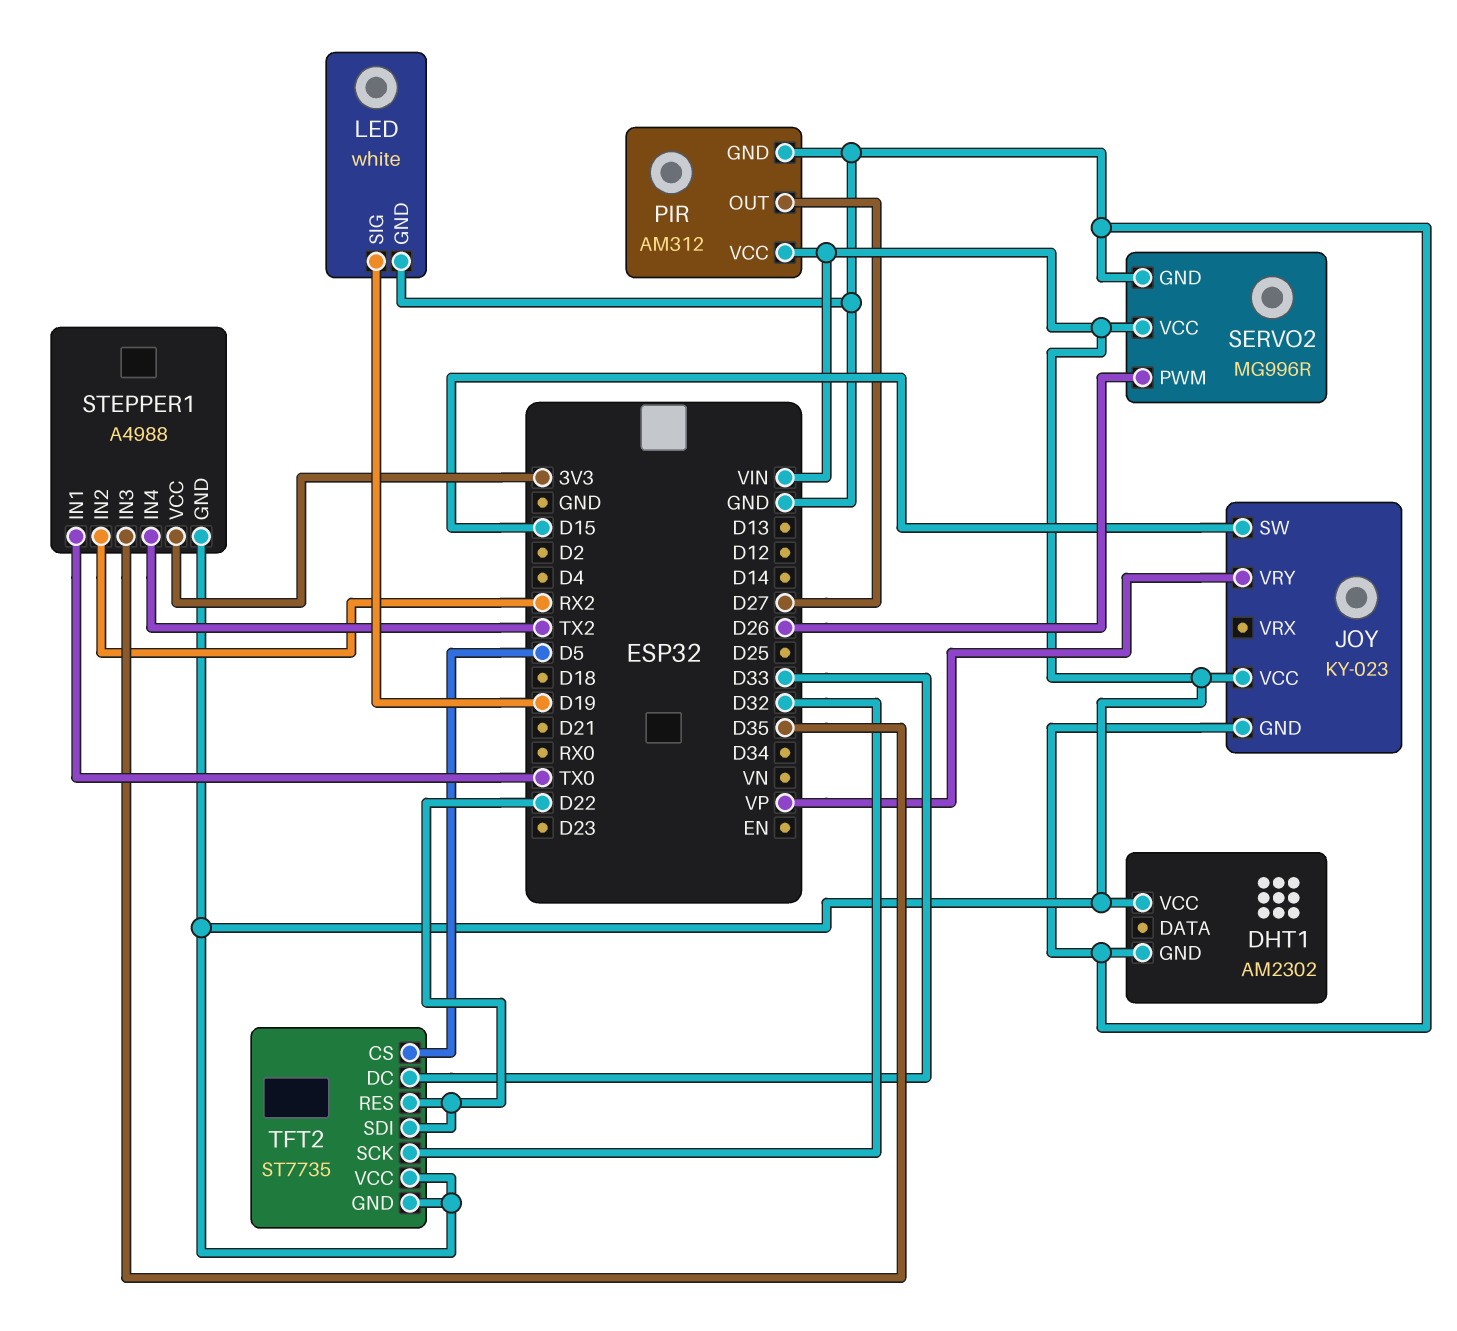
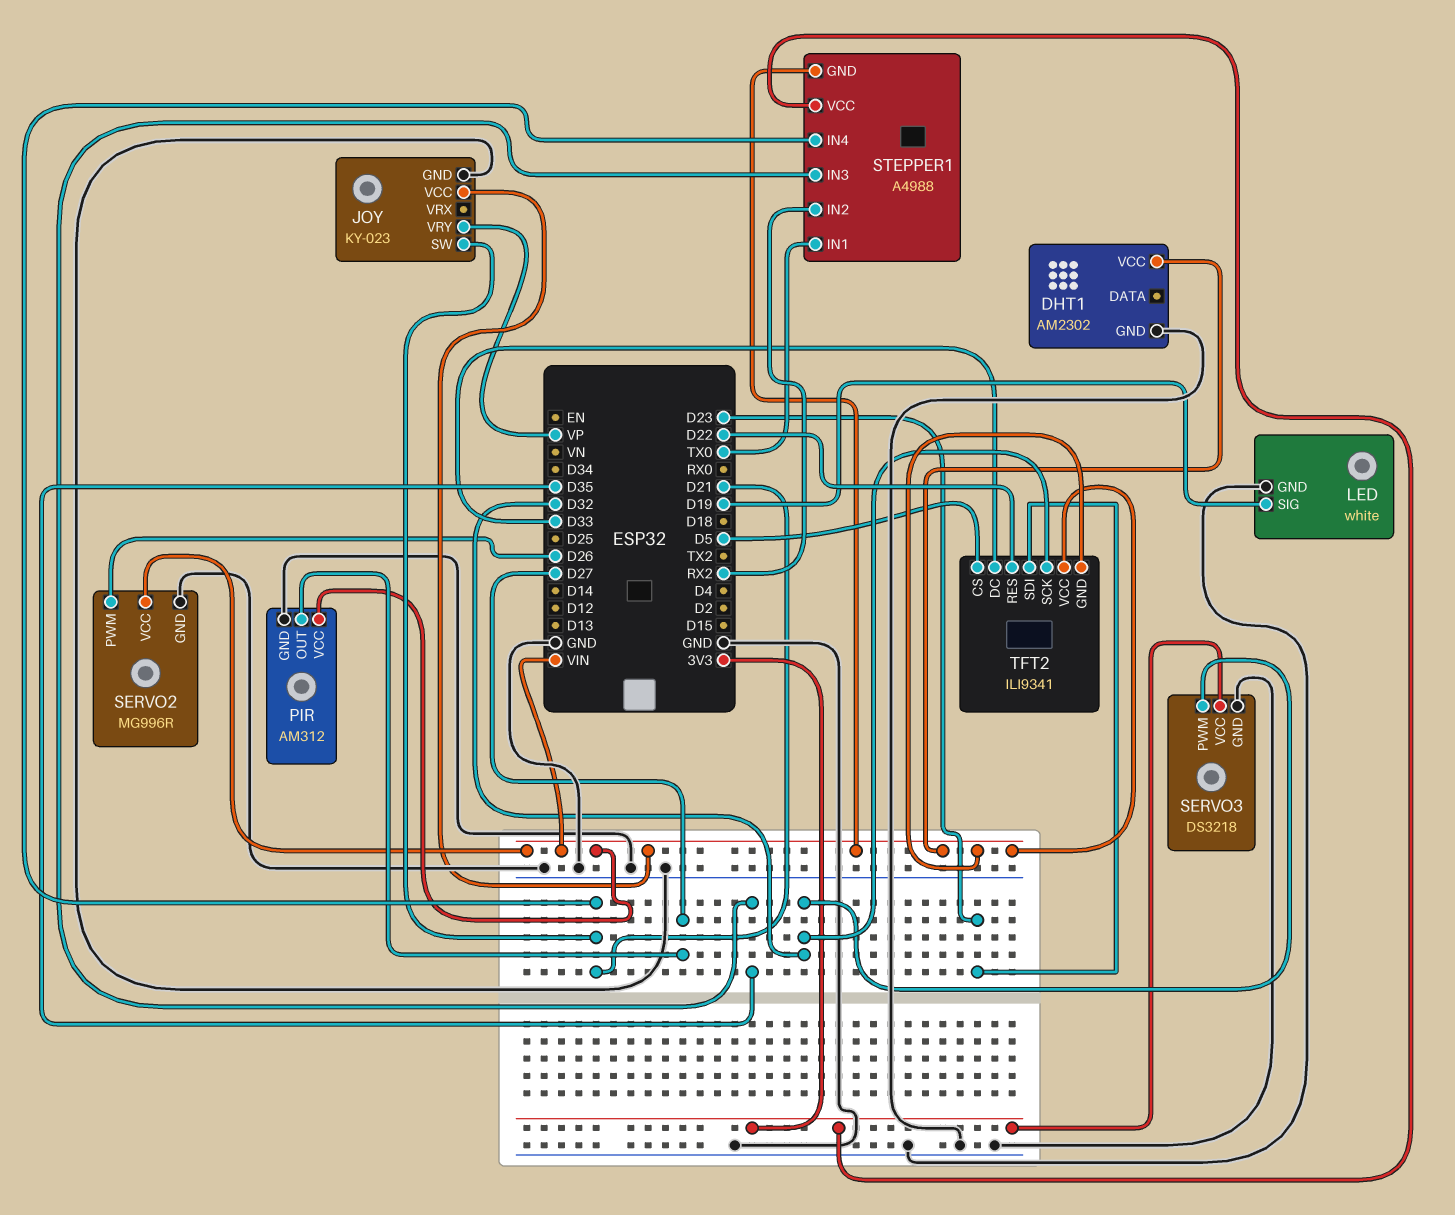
JOY pin SW: D15 -> D21
SERVO3: none -> DS3218
SERVO3 pin GND: none -> GND
SERVO3 pin PWM: none -> D32
SERVO3 pin VCC: none -> 3V3
STEPPER1 pin IN4: TX2 -> D21
TFT2: ST7735 -> ILI9341
TFT2 pin SDI: D22 -> D23

